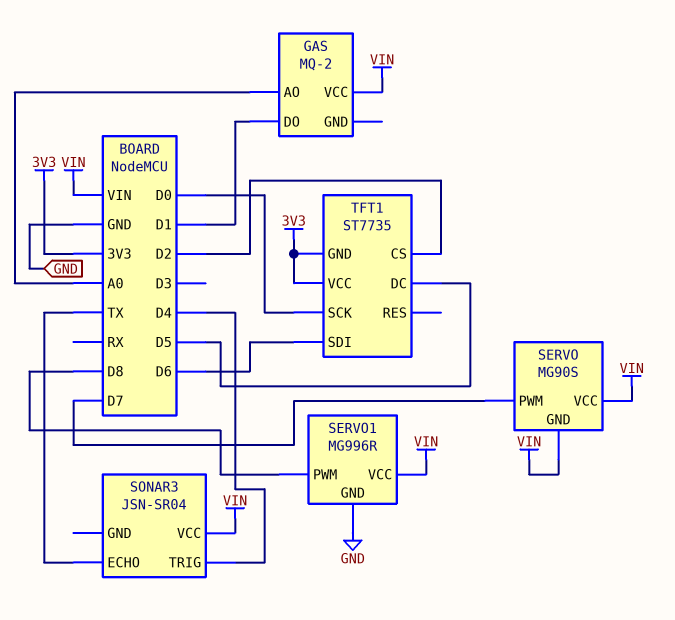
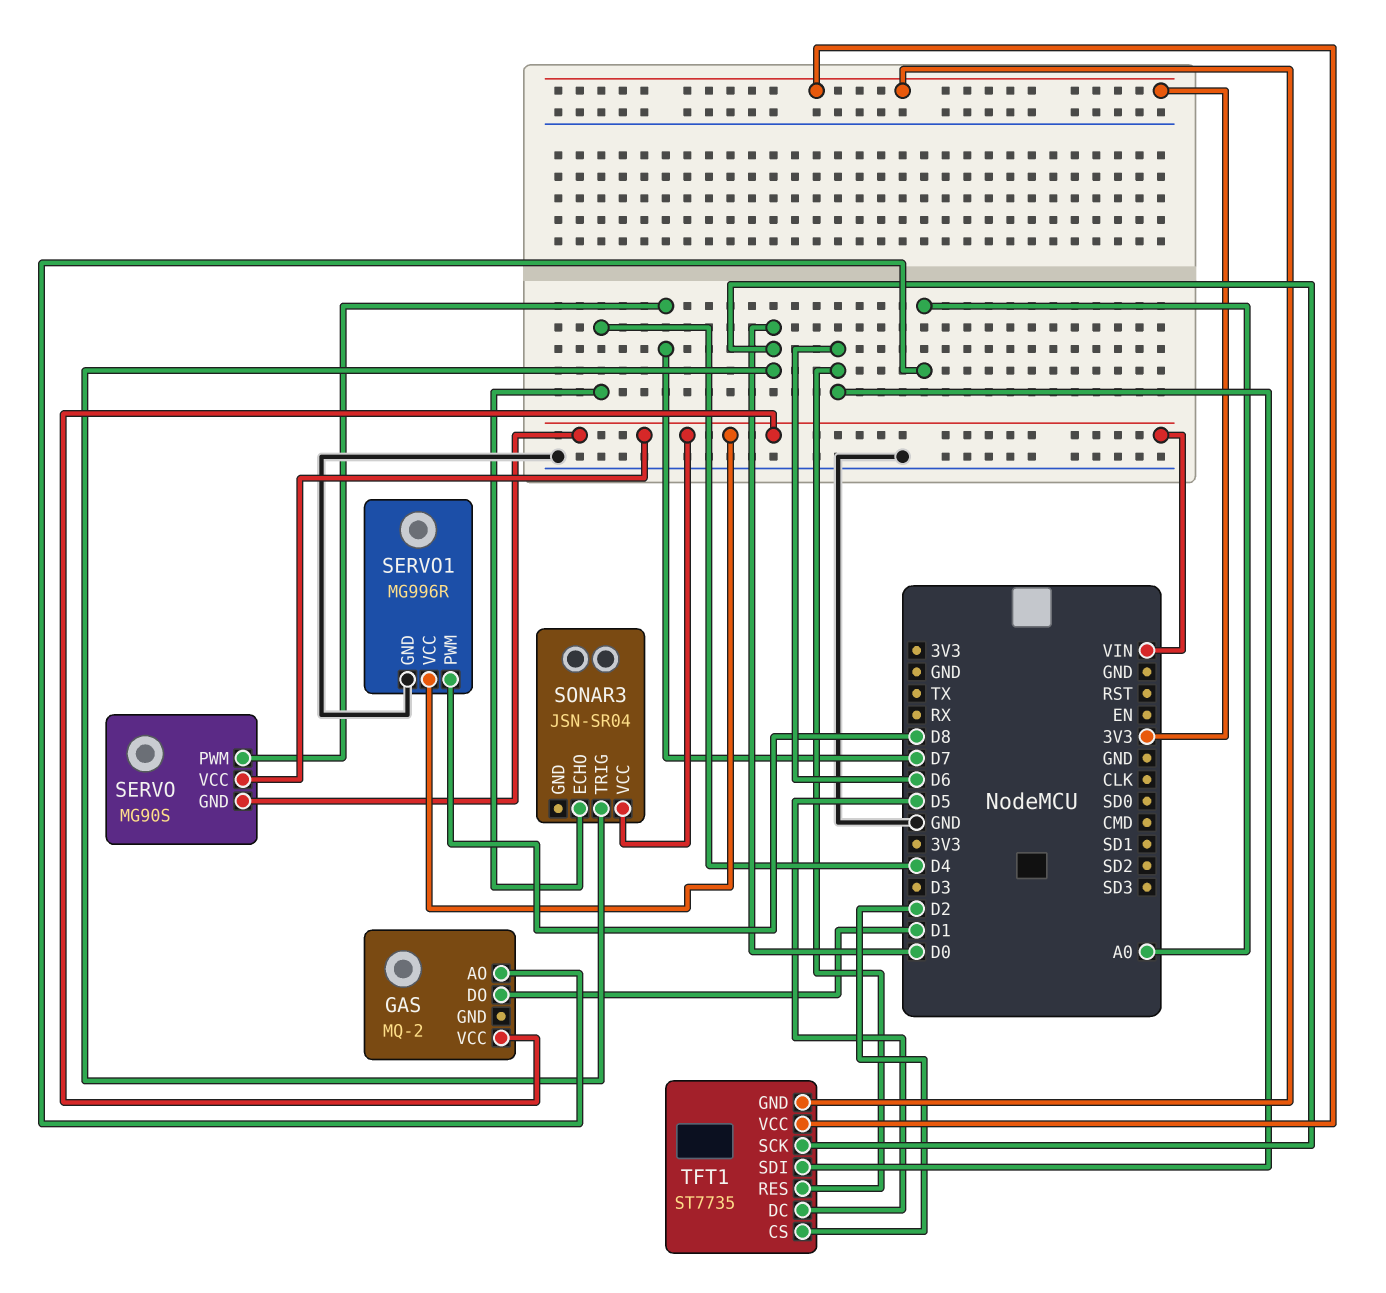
SONAR3 pin ECHO: TX -> D4
SONAR3 pin TRIG: D4 -> D0
TFT1 pin RES: none -> D6

